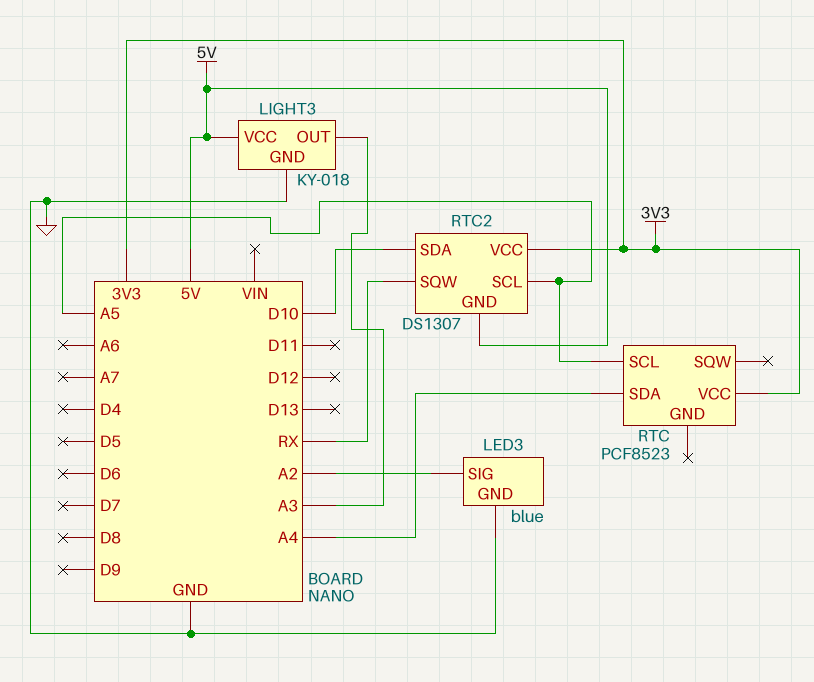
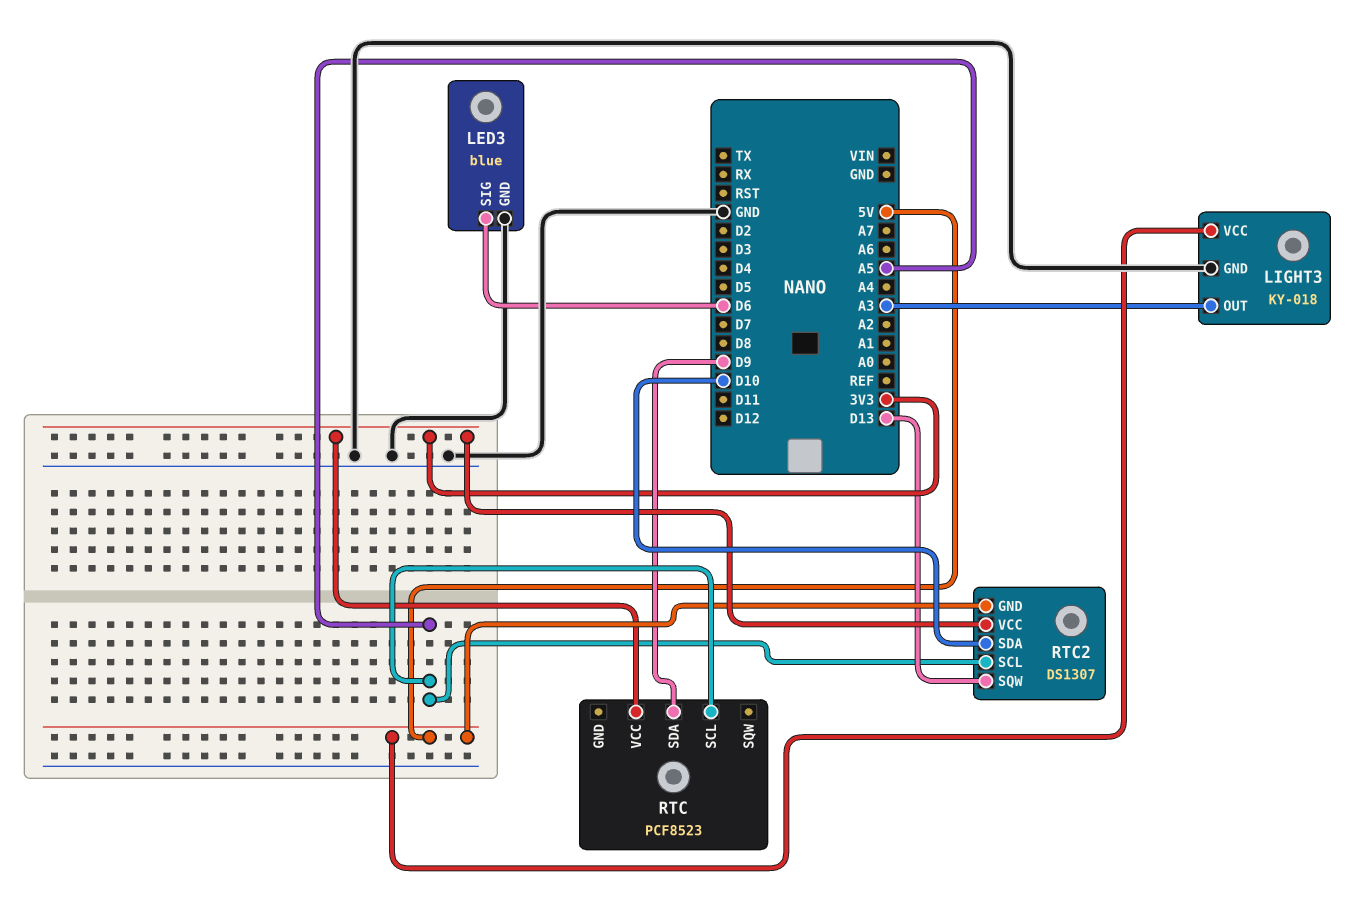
LED3 pin SIG: A2 -> D6
RTC pin SDA: A4 -> D9
RTC2 pin SQW: RX -> D13

